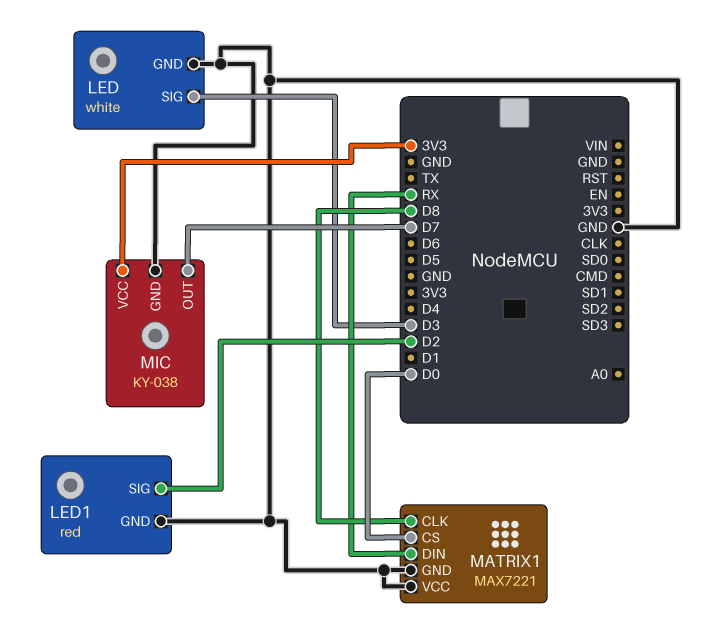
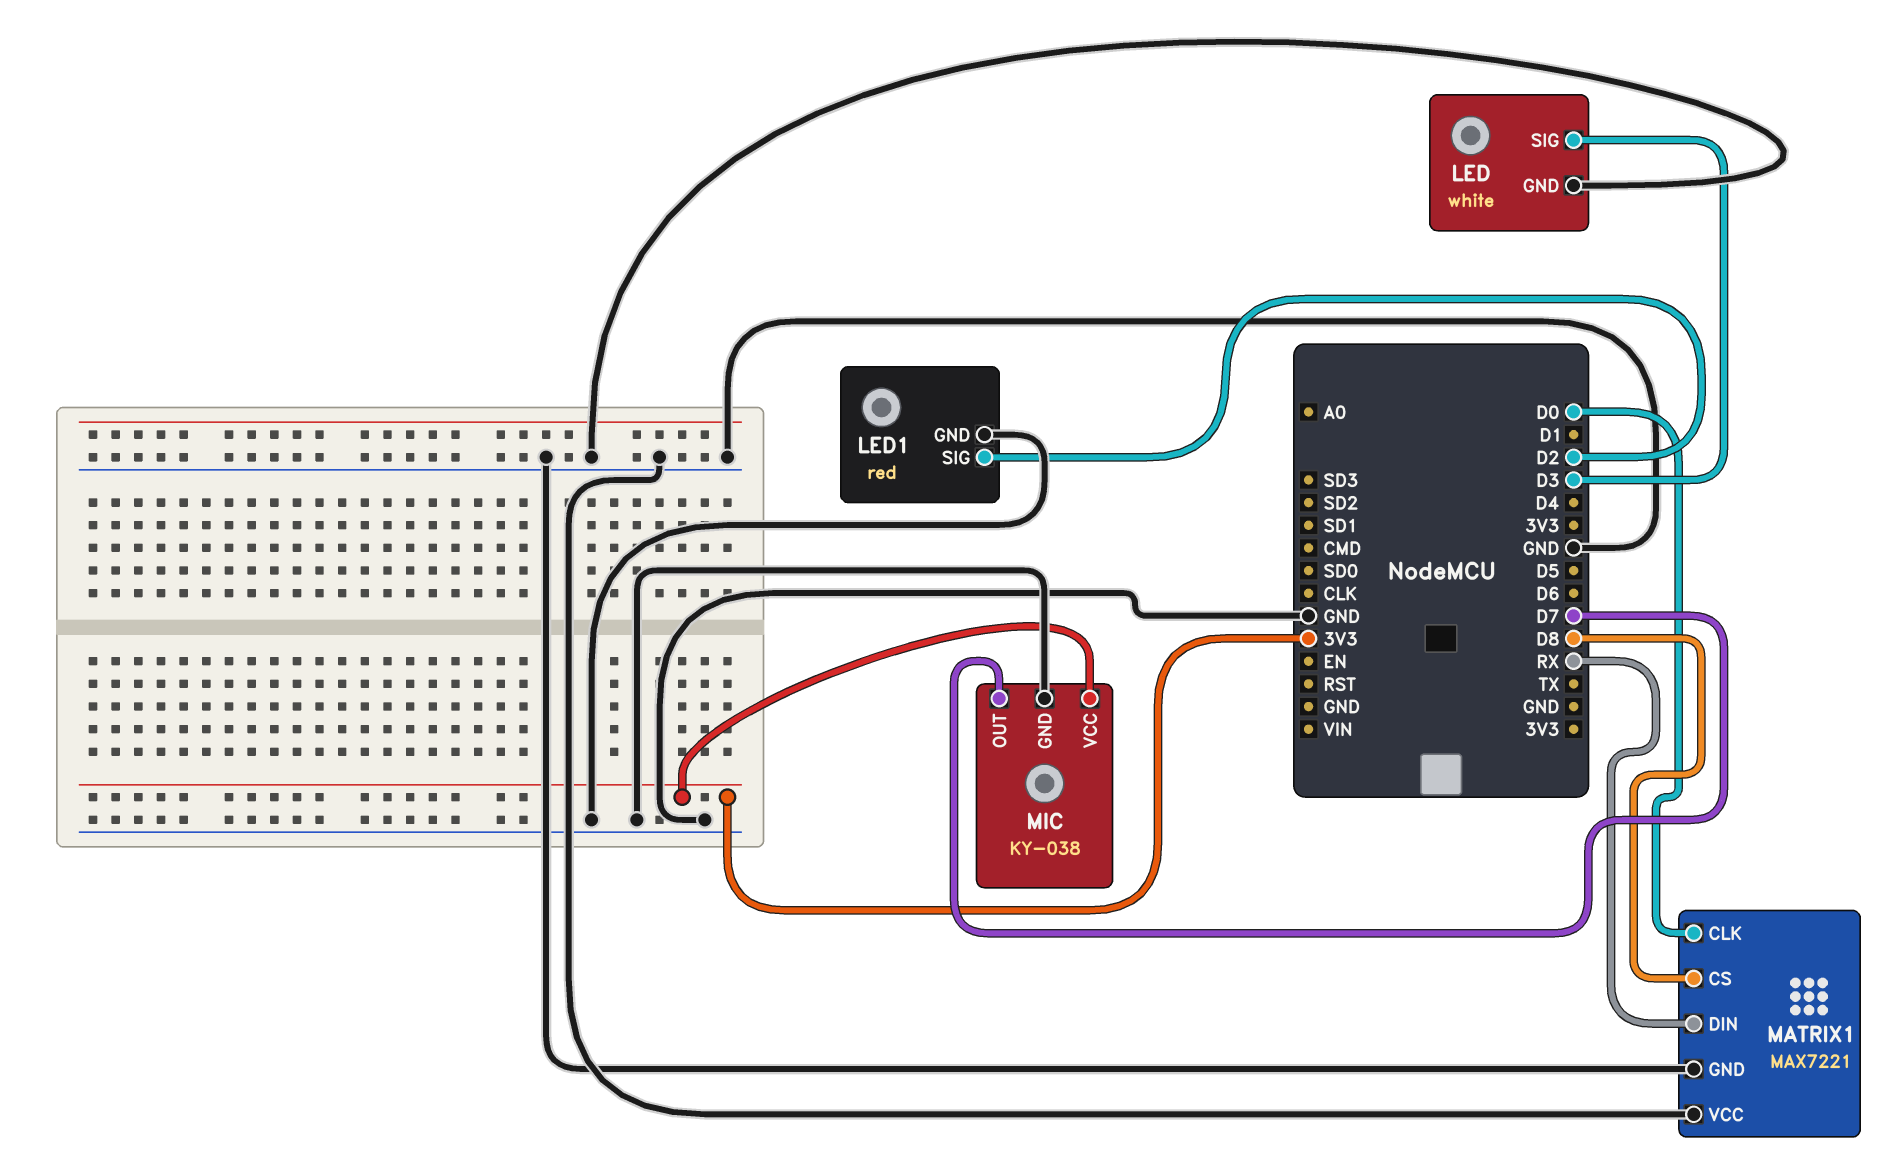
MATRIX1 pin CLK: D8 -> D0
MATRIX1 pin CS: D0 -> D8

